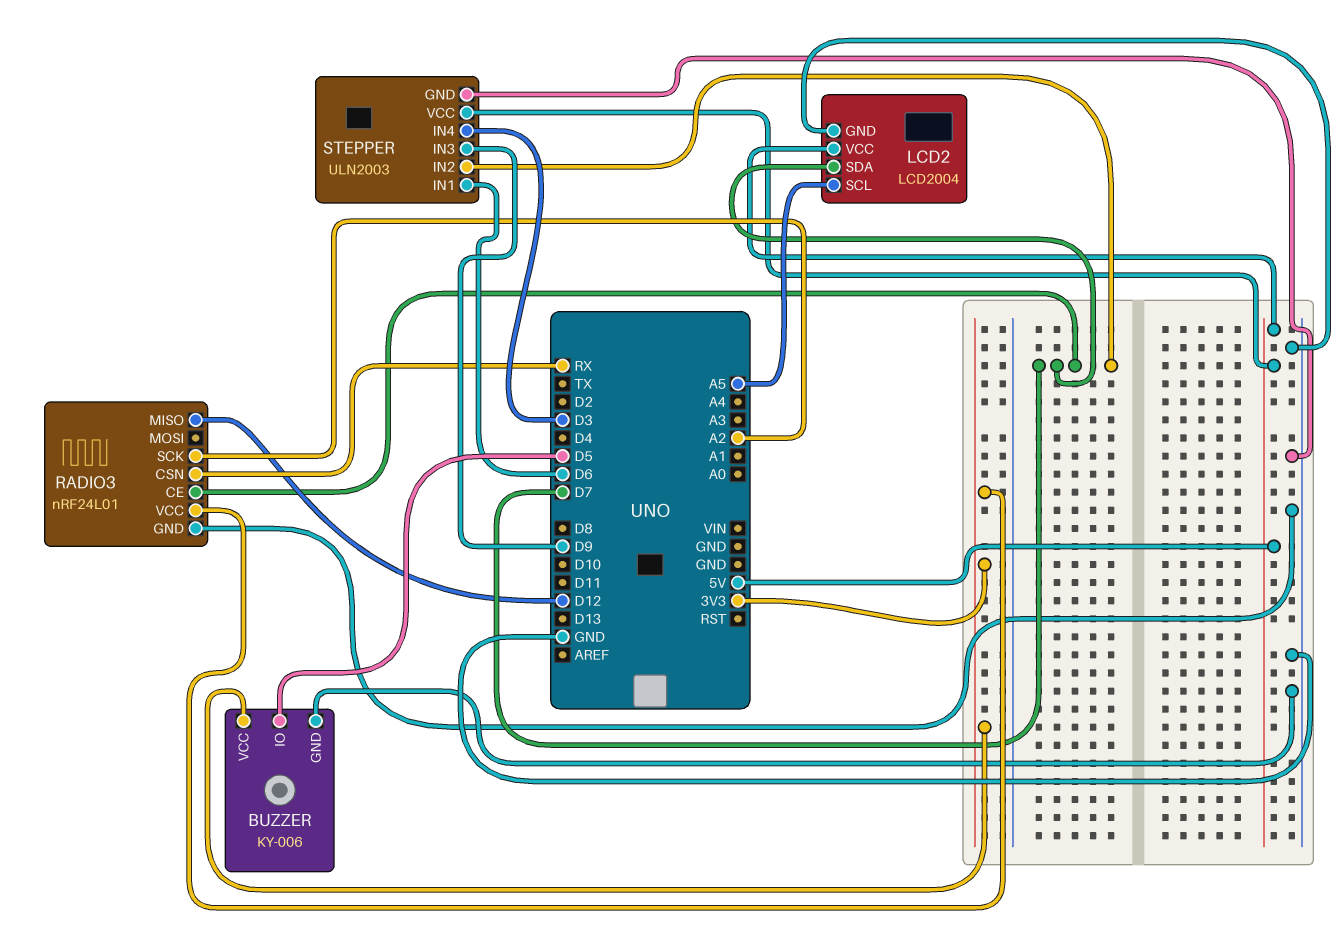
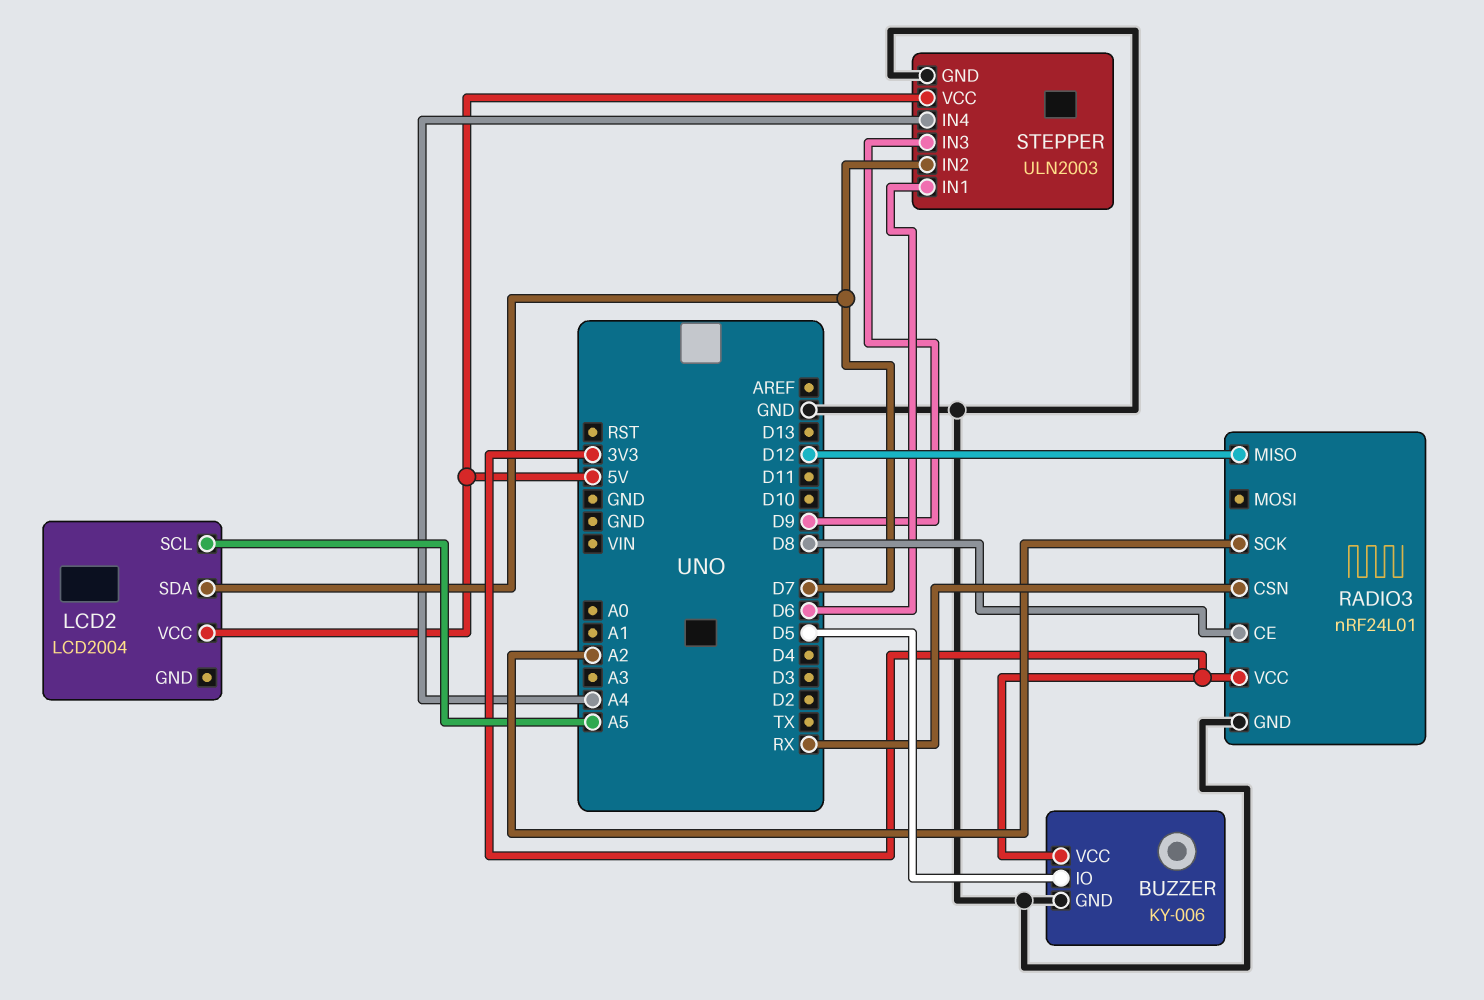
LCD2 pin GND: GND -> none
RADIO3 pin CE: D7 -> D8
STEPPER pin IN4: D3 -> A4

